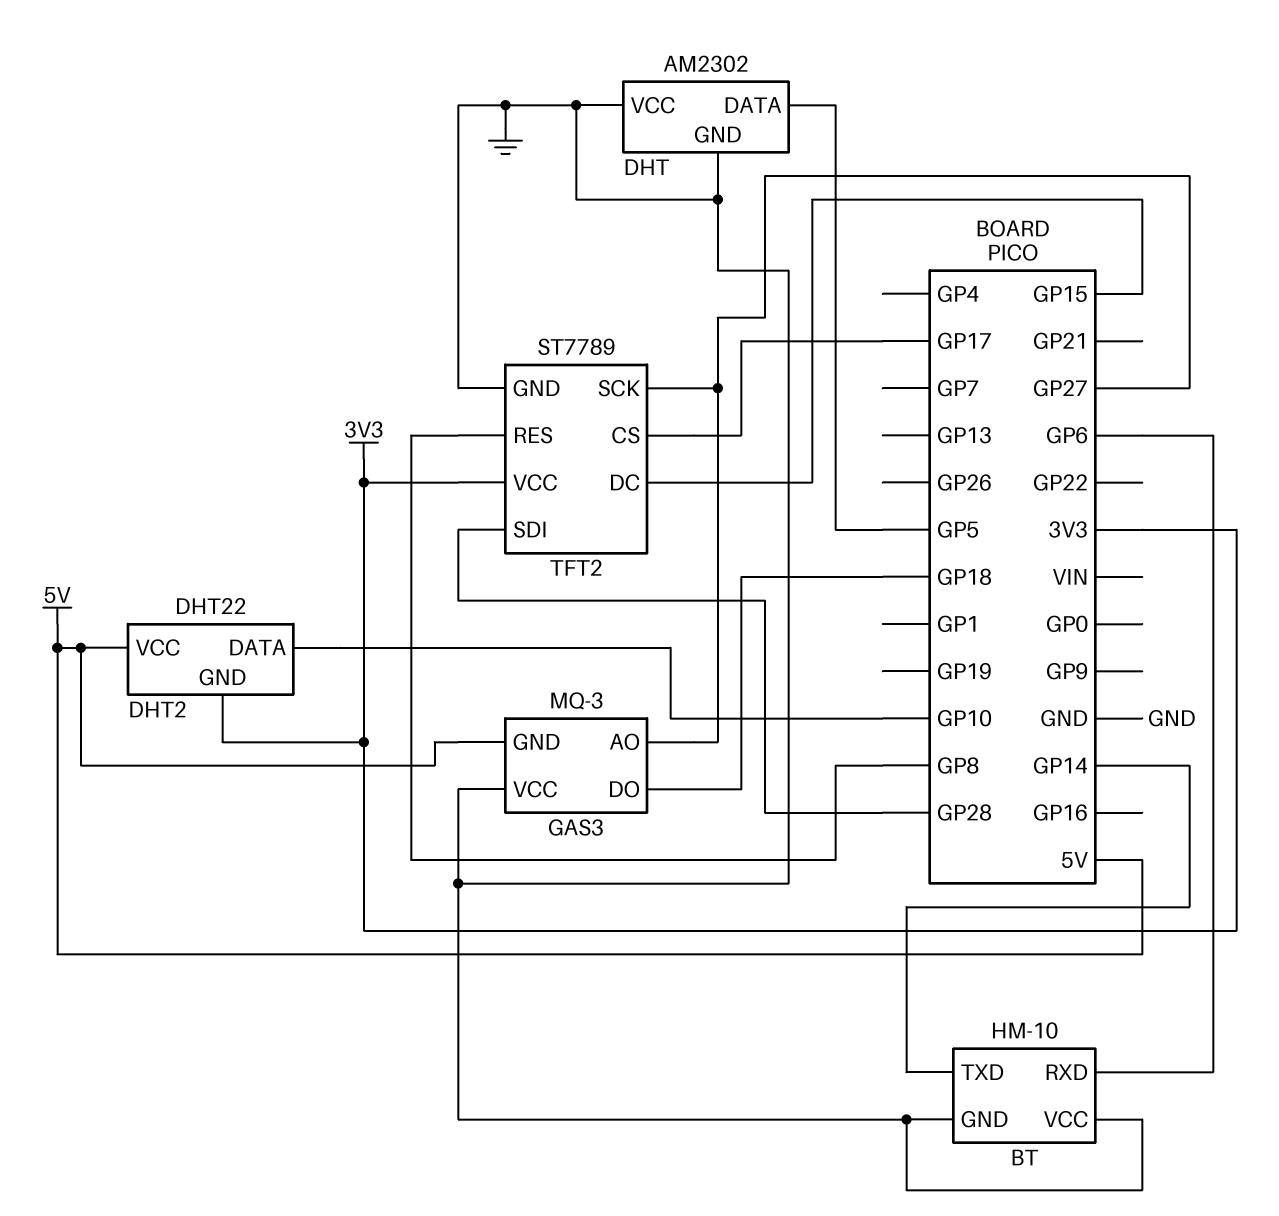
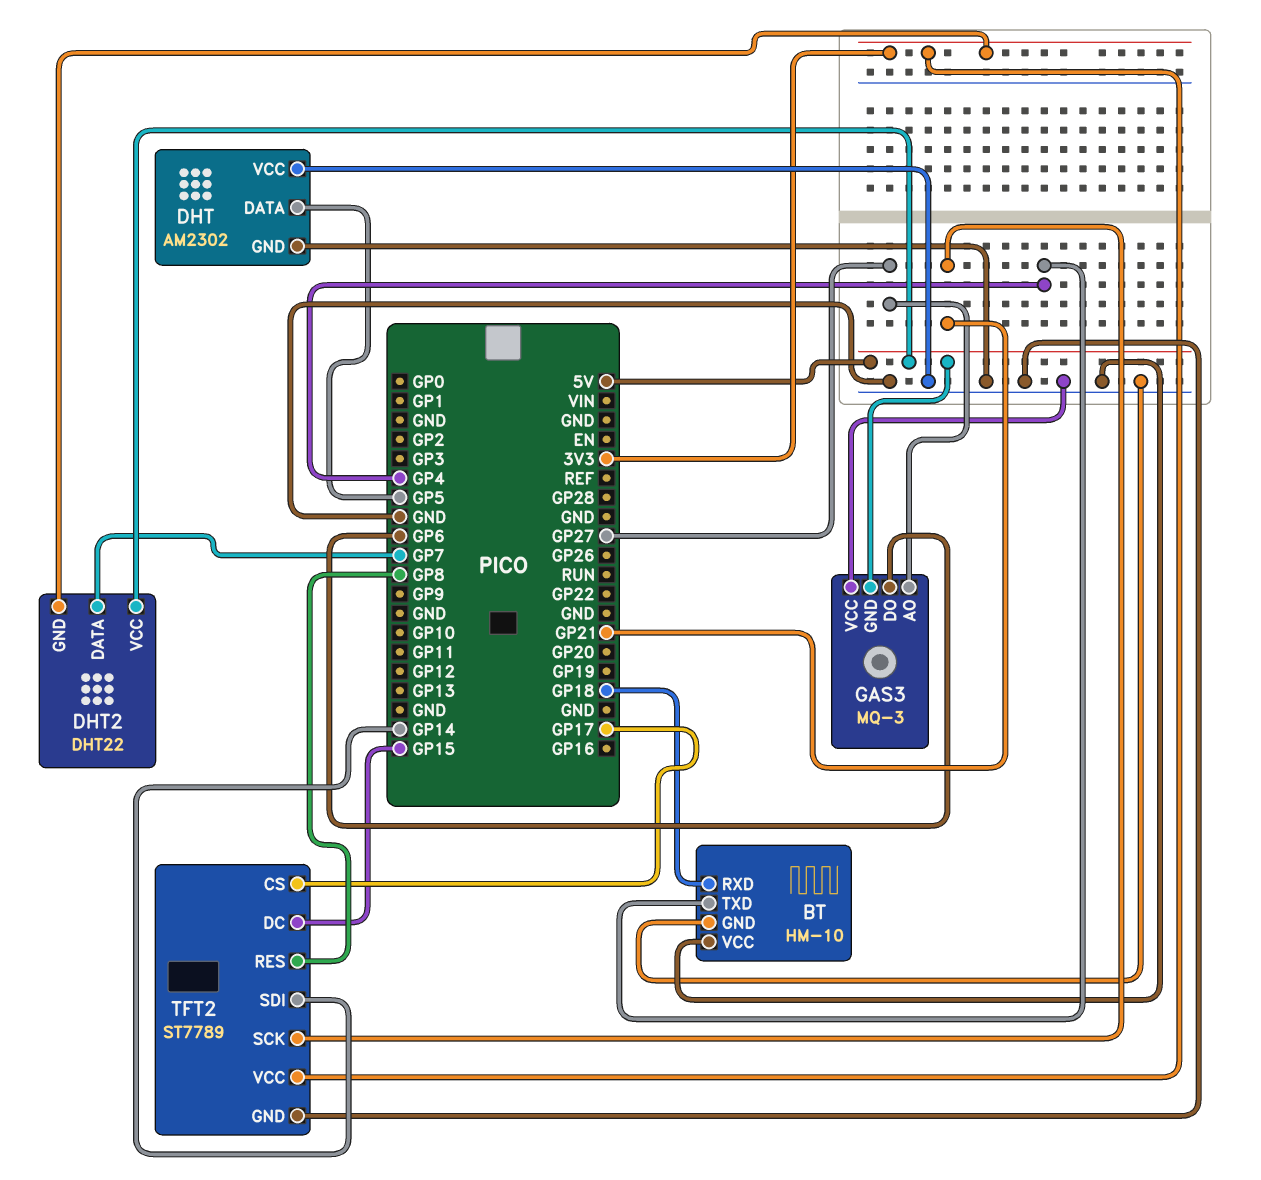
BT pin RXD: GP6 -> GP18
BT pin TXD: GP14 -> GP4
DHT2 pin DATA: GP10 -> GP7
GAS3 pin DO: GP18 -> GP6
TFT2 pin SCK: GP27 -> GP21
TFT2 pin SDI: GP28 -> GP14

